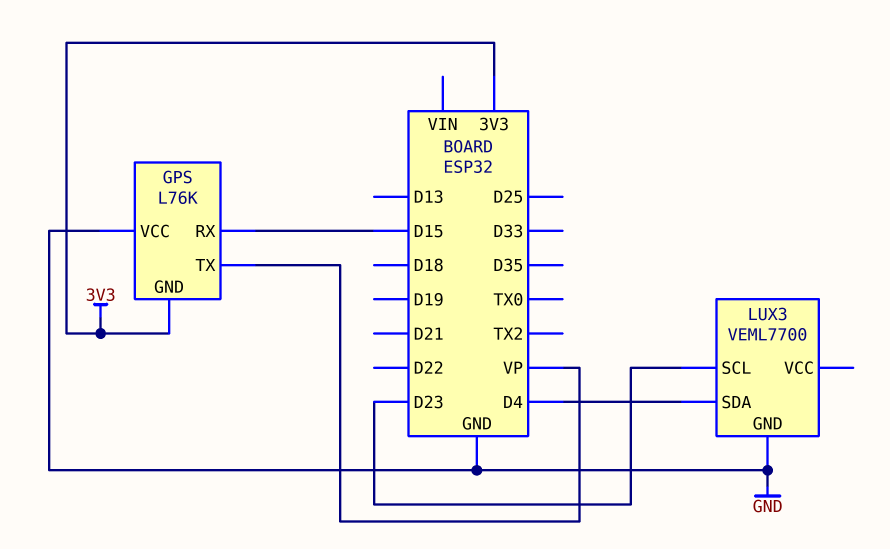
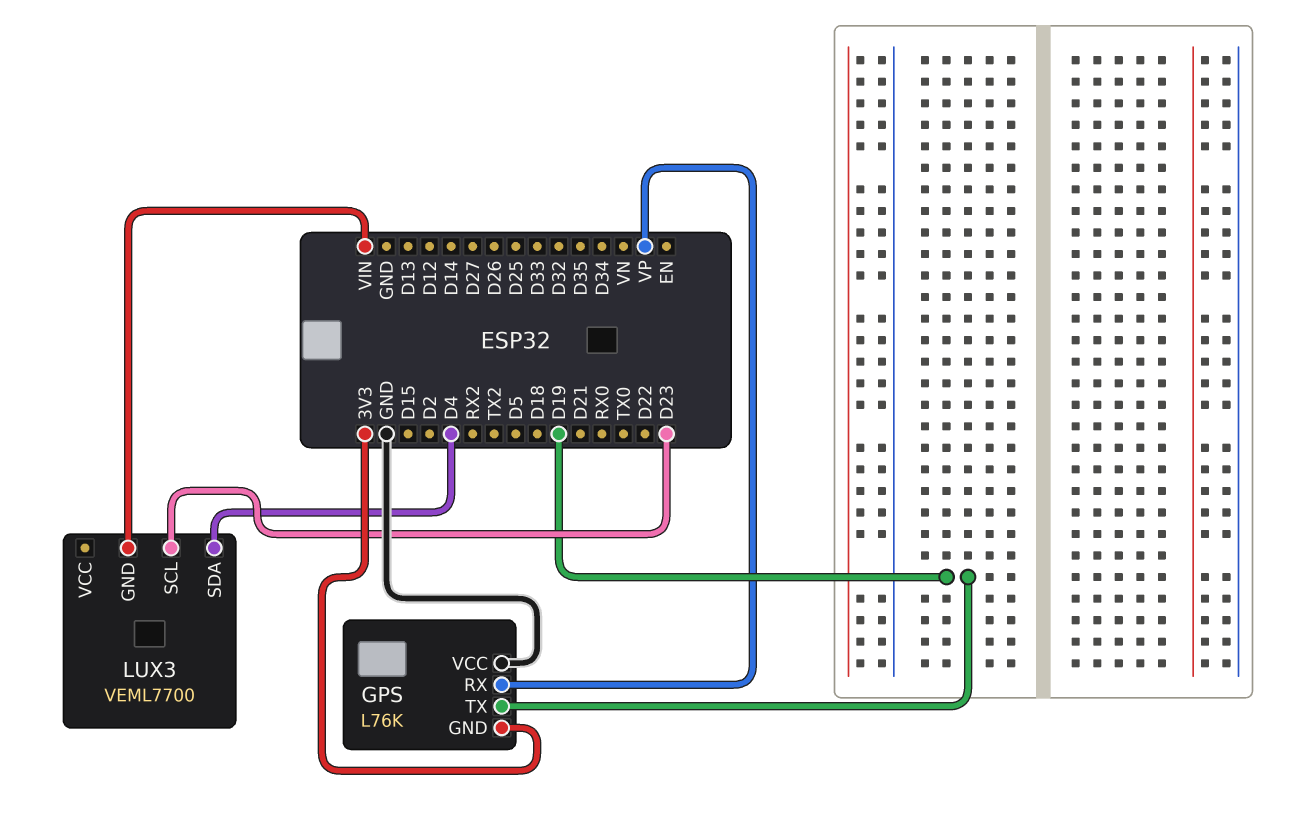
GPS pin RX: D15 -> VP
GPS pin TX: VP -> D19
LUX3 pin GND: GND -> VIN

